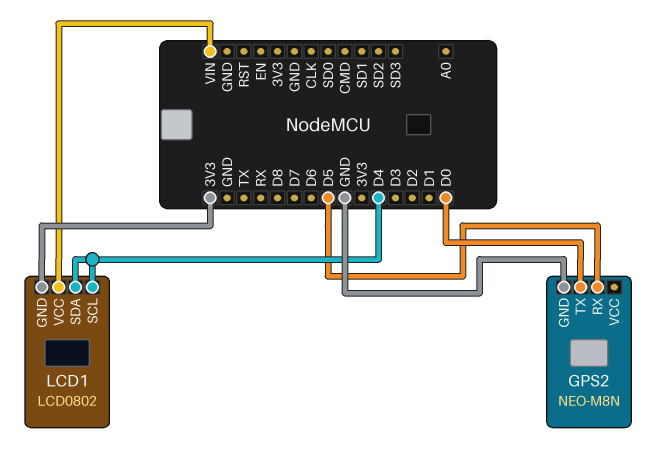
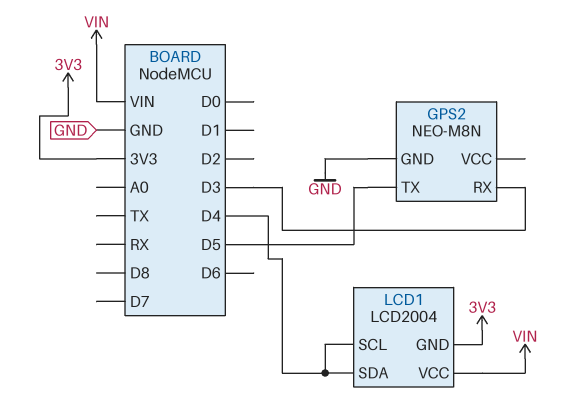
GPS2 pin RX: D5 -> D3
GPS2 pin TX: D0 -> D5
LCD1: LCD0802 -> LCD2004

